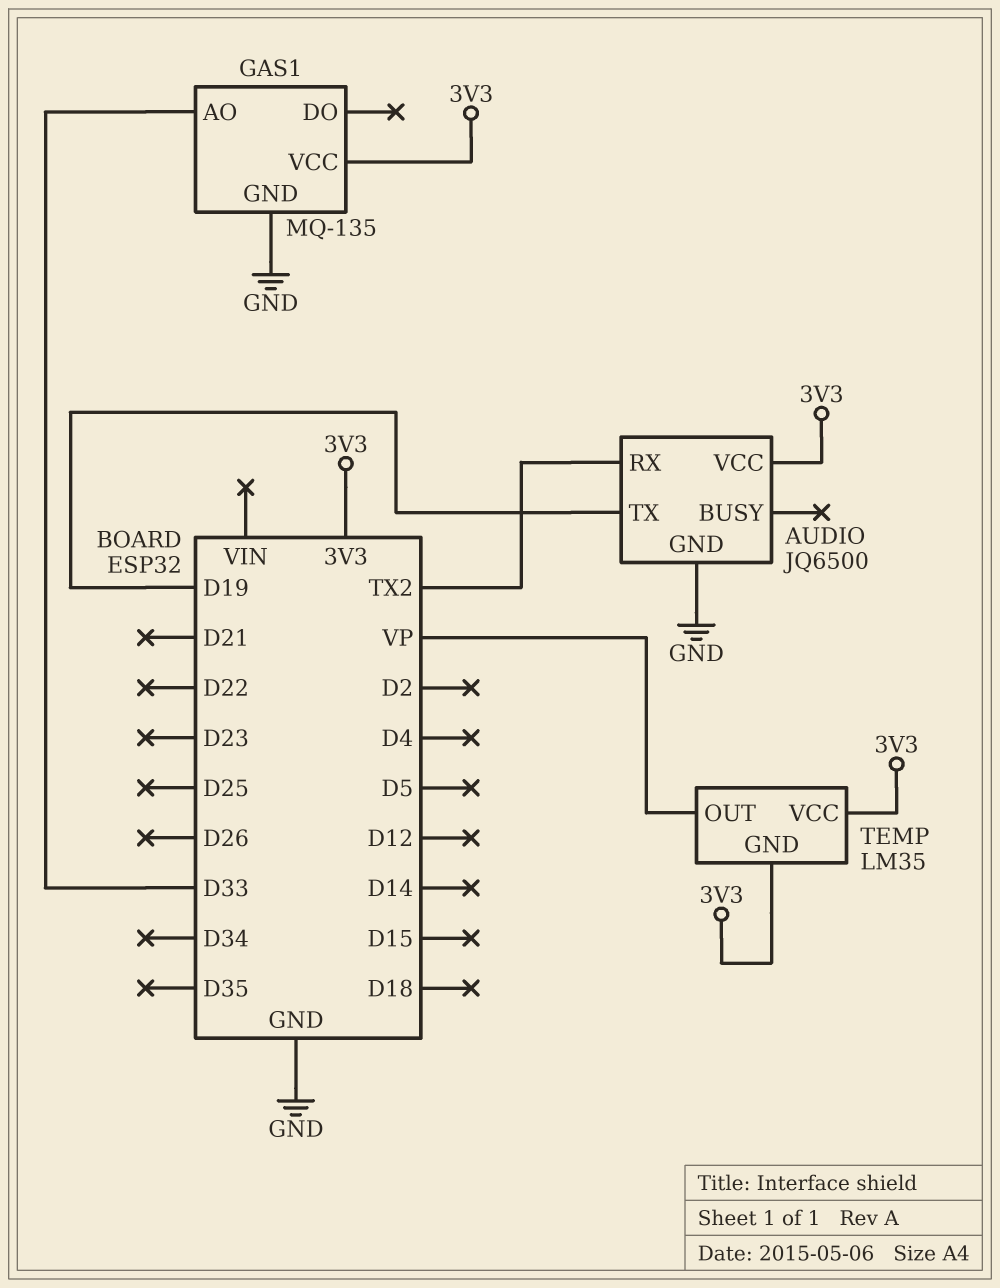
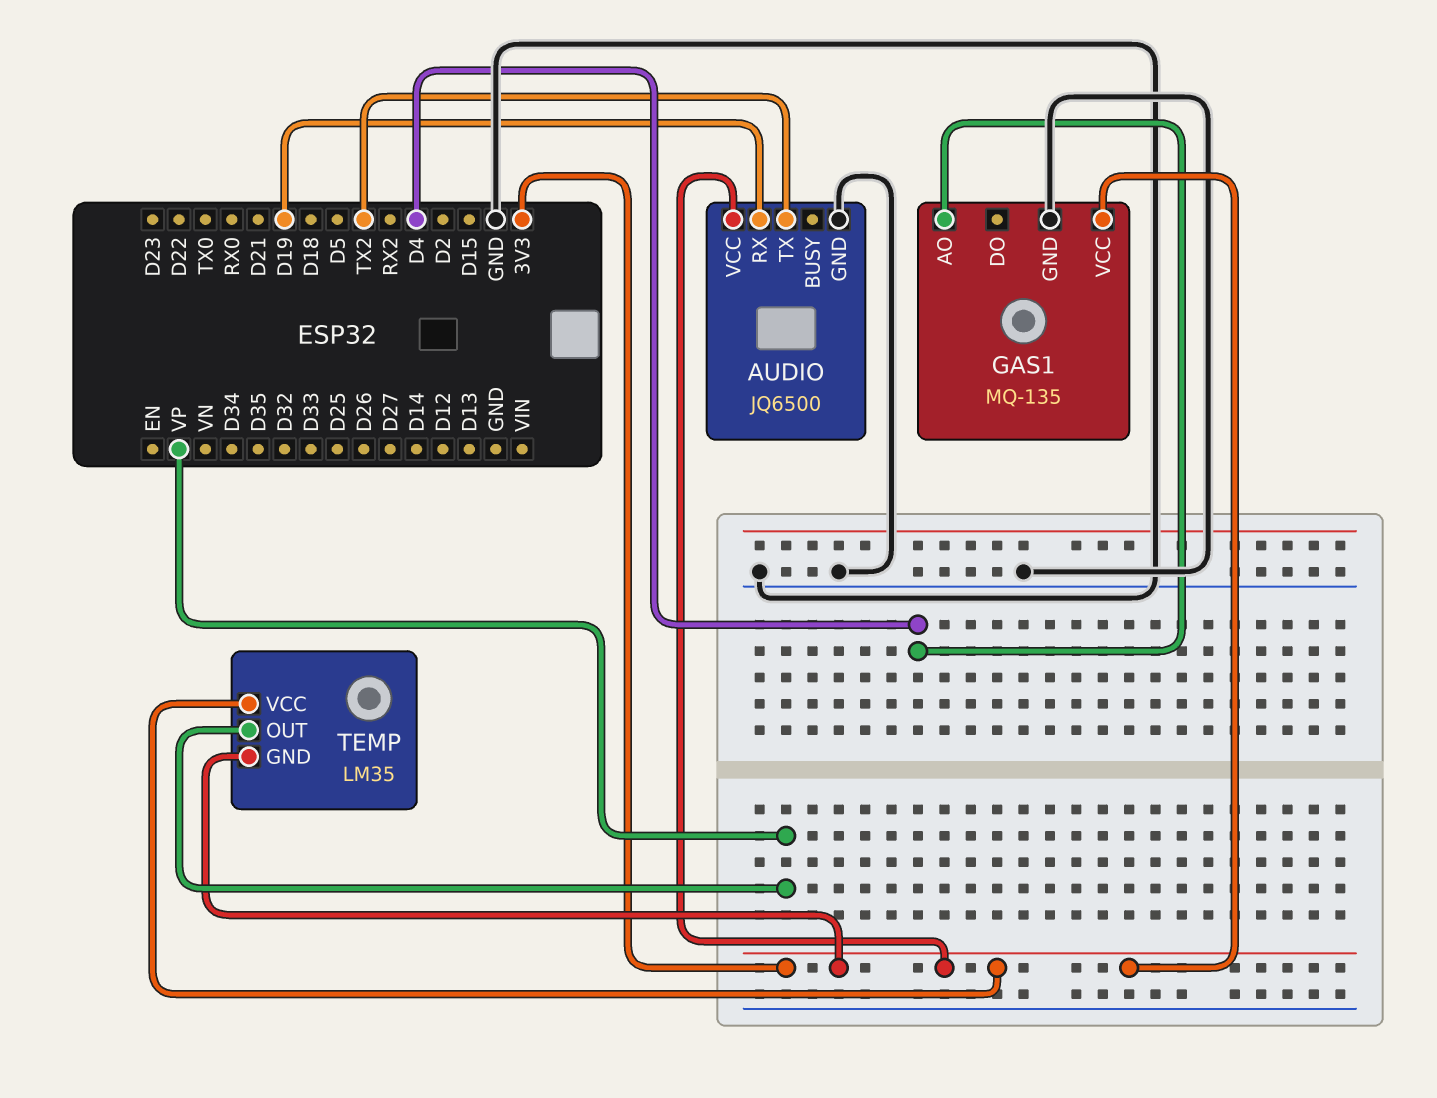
AUDIO pin RX: TX2 -> D19
AUDIO pin TX: D19 -> TX2
GAS1 pin AO: D33 -> D4

